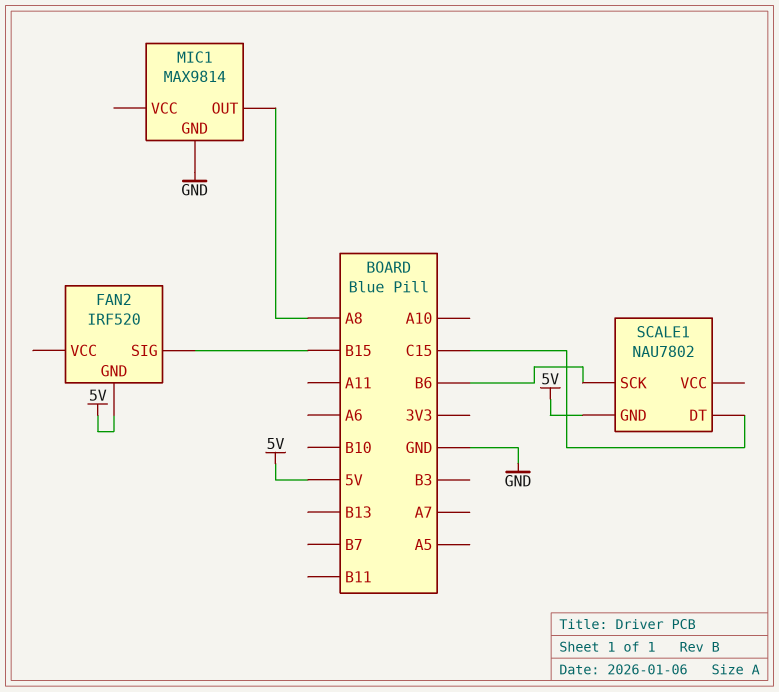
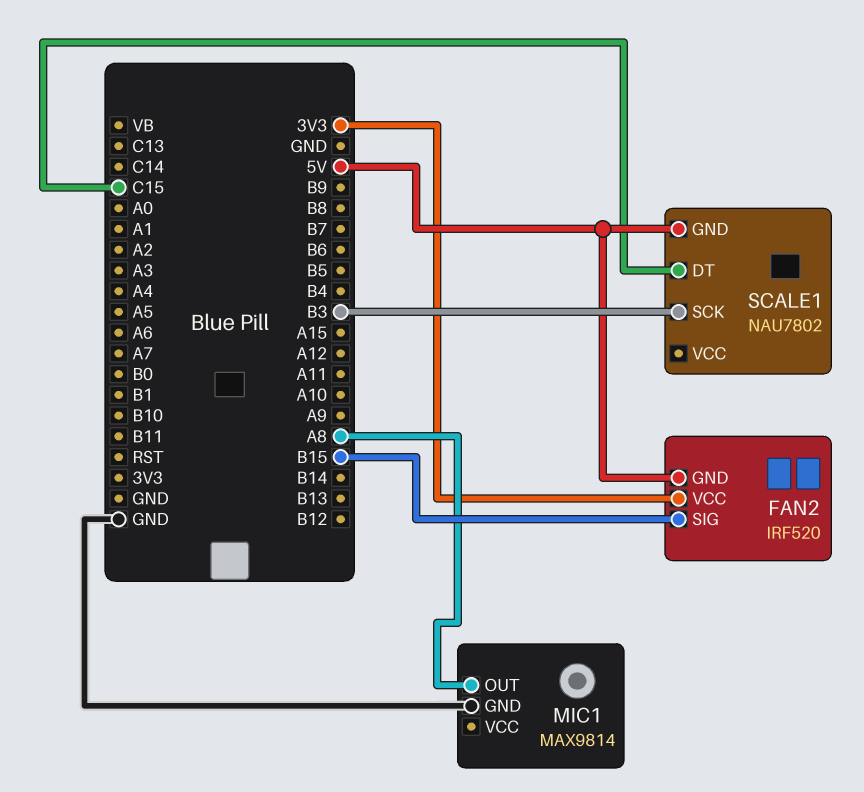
FAN2 pin VCC: none -> 3V3
SCALE1 pin SCK: B6 -> B3

